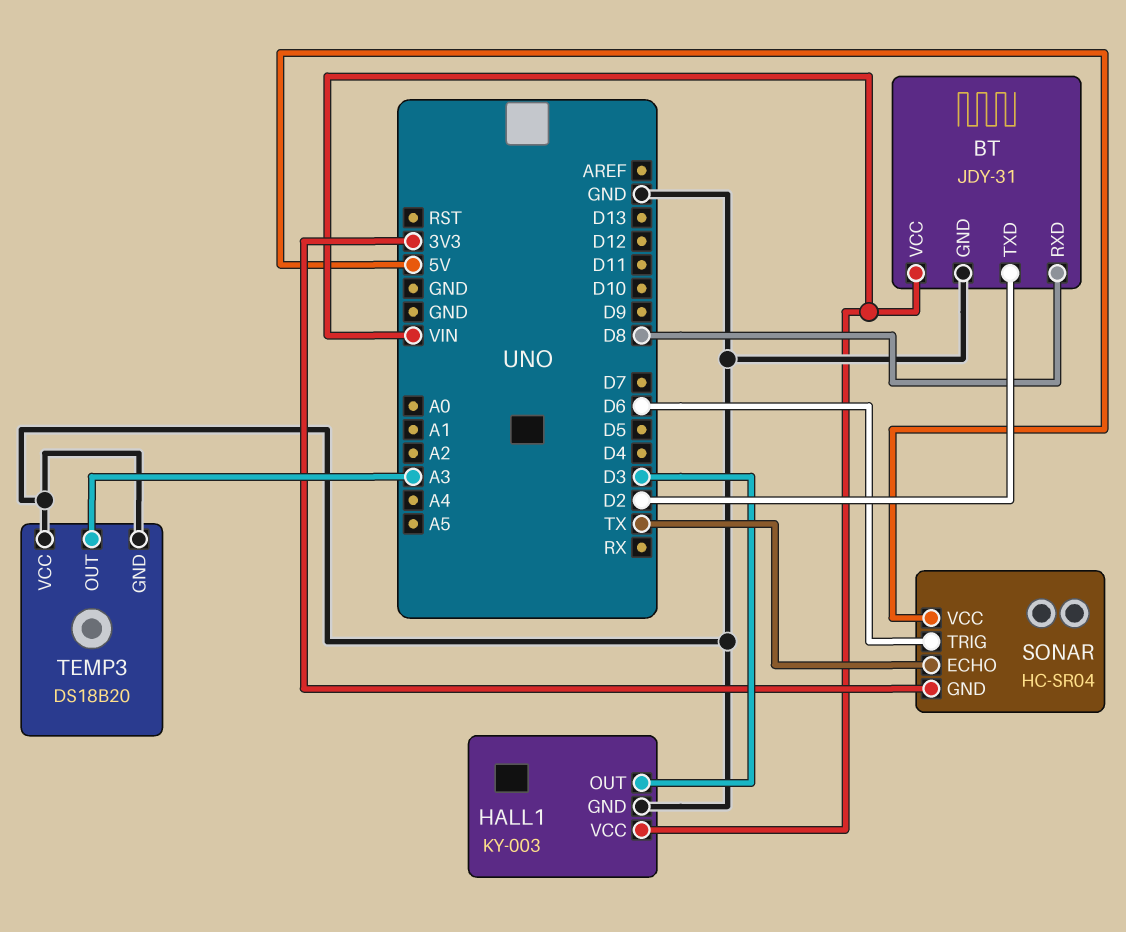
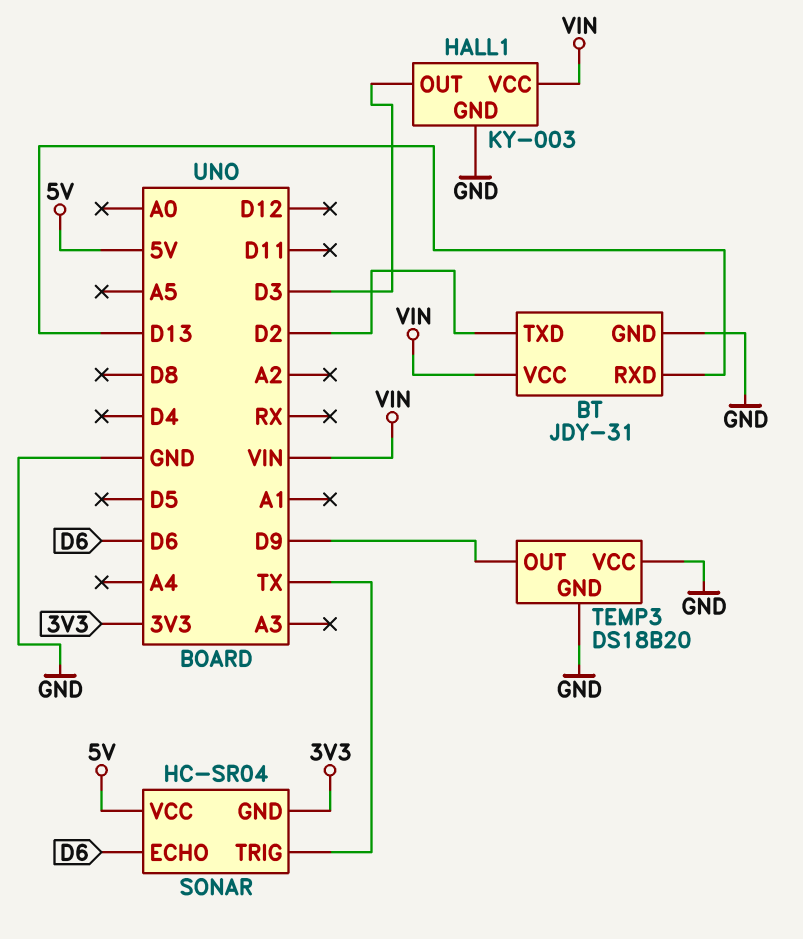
BT pin RXD: D8 -> D13
SONAR pin ECHO: TX -> D6
SONAR pin TRIG: D6 -> TX
TEMP3 pin OUT: A3 -> D9

